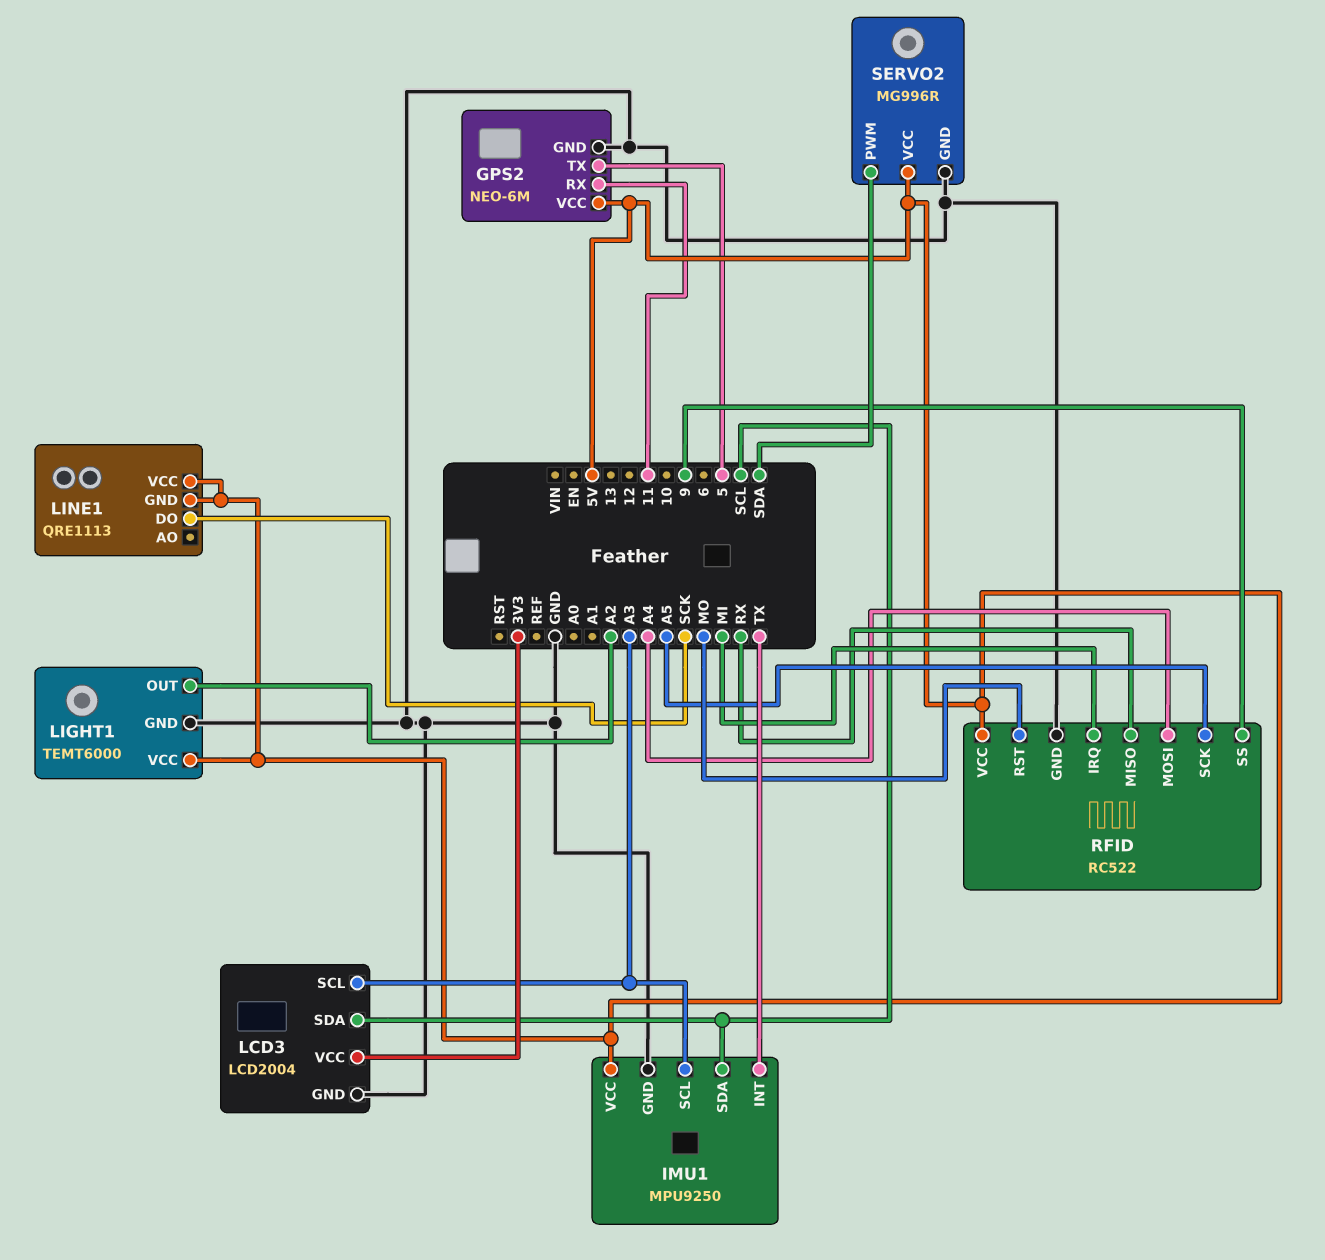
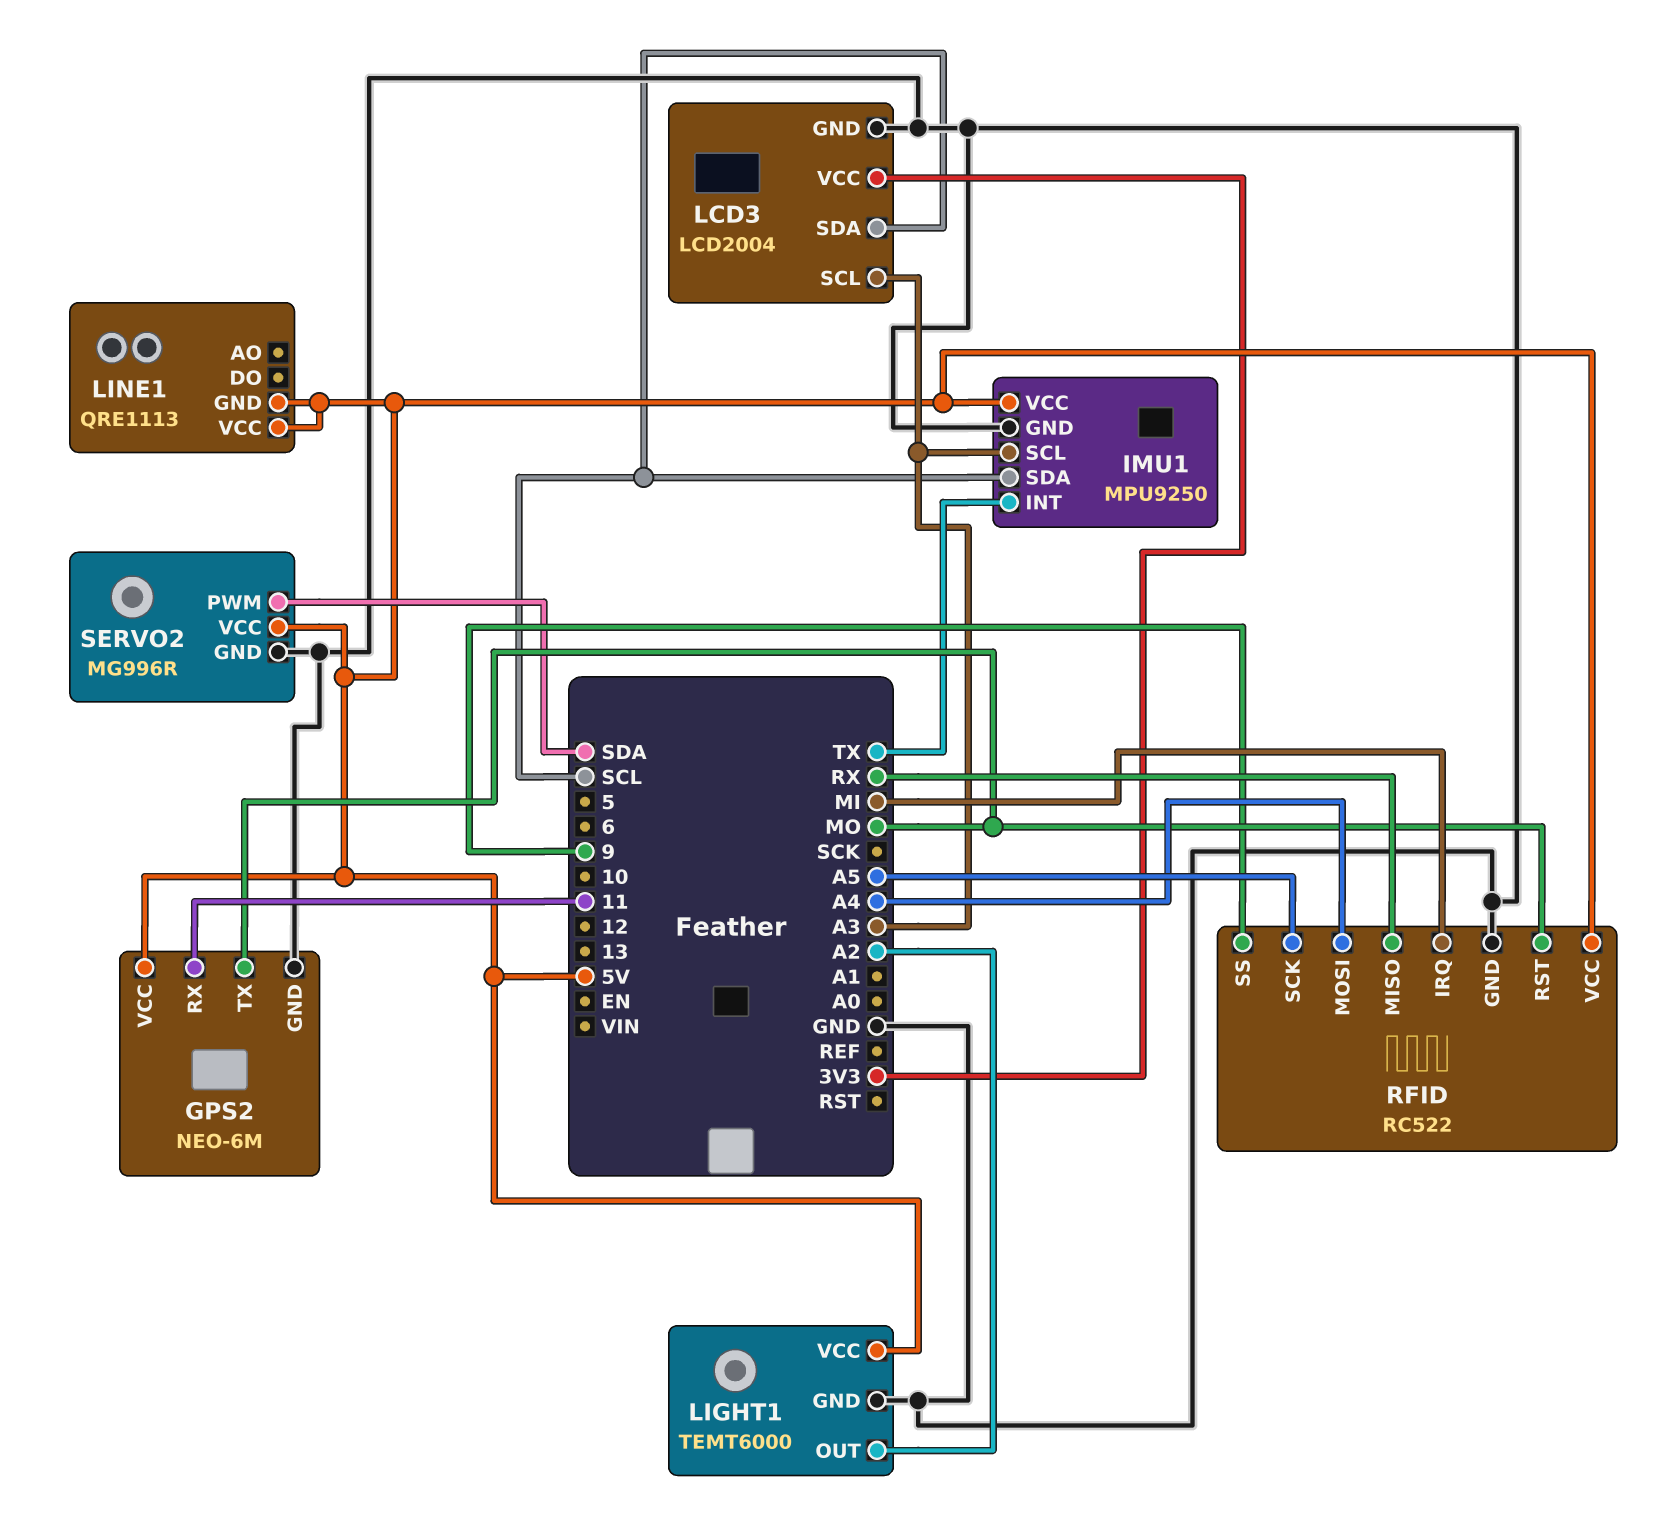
GPS2 pin TX: 5 -> MO
LINE1 pin DO: SCK -> none

